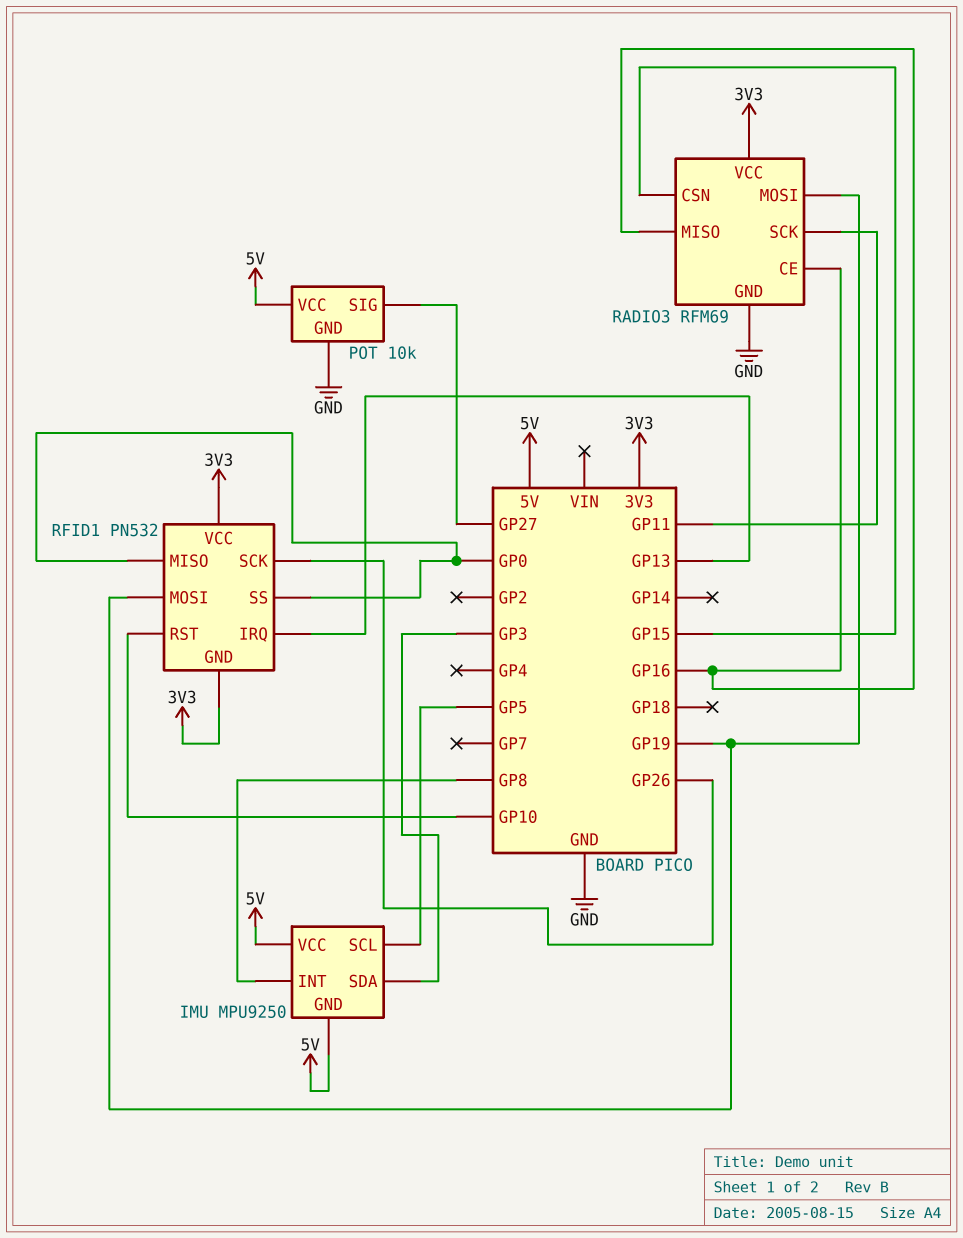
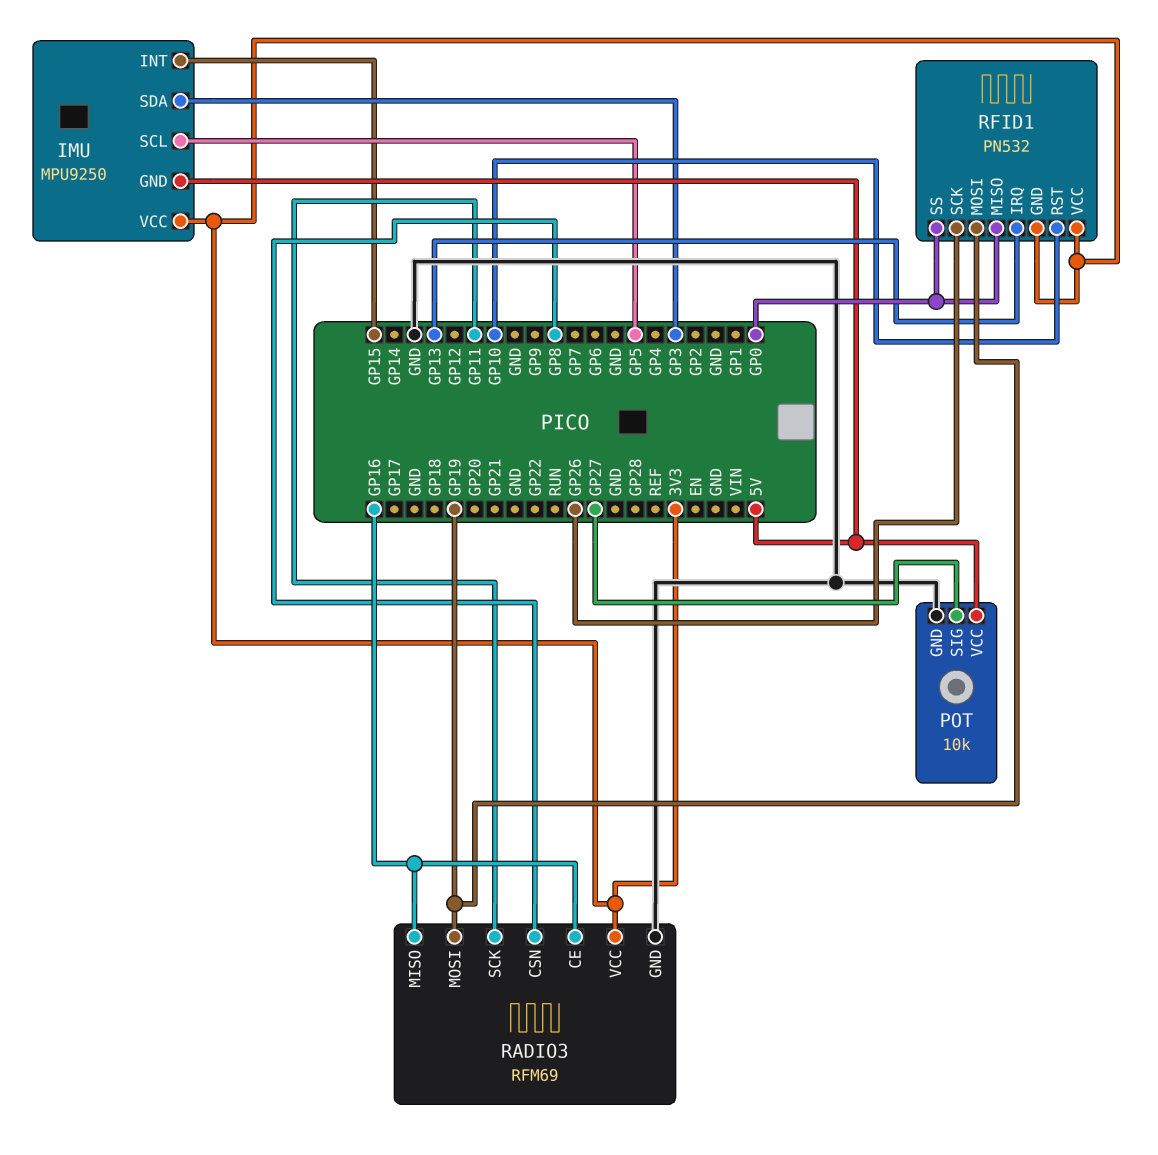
IMU pin INT: GP8 -> GP15
IMU pin VCC: 5V -> 3V3
RADIO3 pin CSN: GP15 -> GP8

